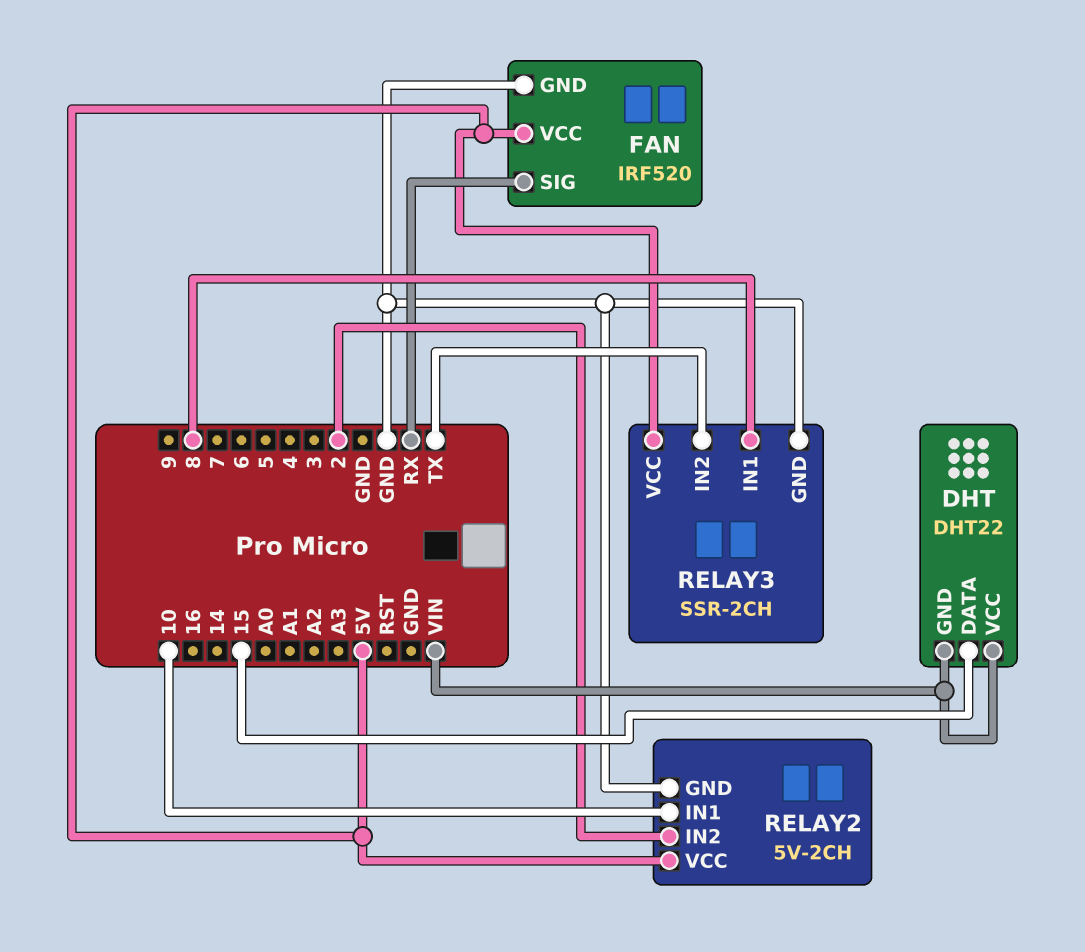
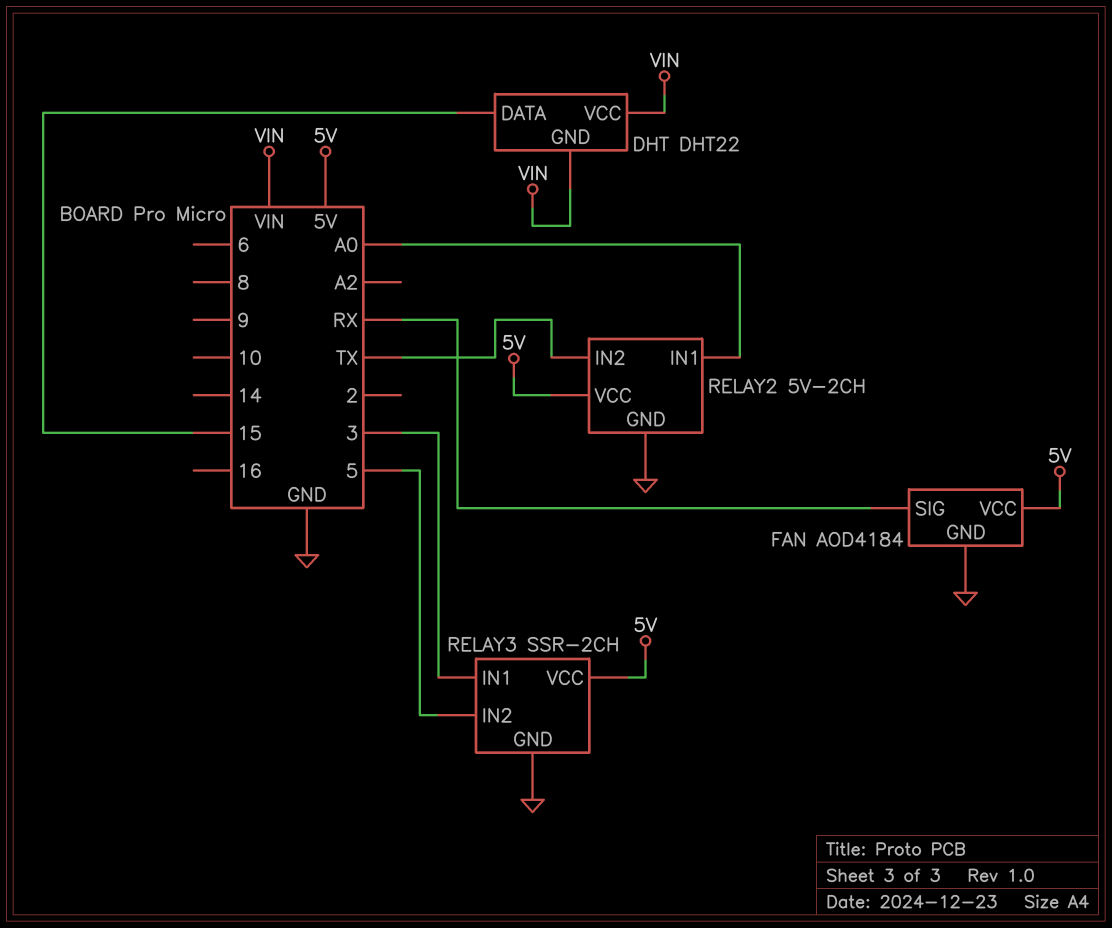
FAN: IRF520 -> AOD4184
RELAY2 pin IN1: 10 -> A0
RELAY2 pin IN2: 2 -> TX
RELAY3 pin IN1: 8 -> 3
RELAY3 pin IN2: TX -> 5

